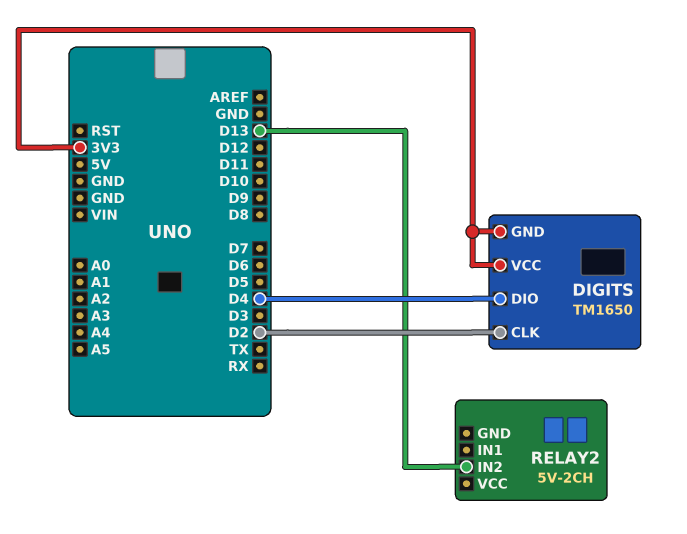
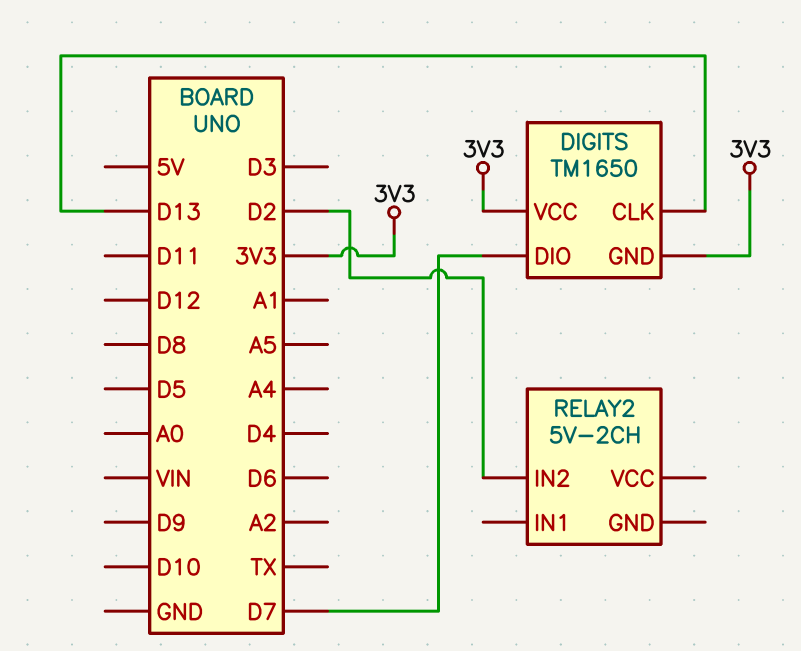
DIGITS pin CLK: D2 -> D13
DIGITS pin DIO: D4 -> D7
RELAY2 pin IN2: D13 -> D2

